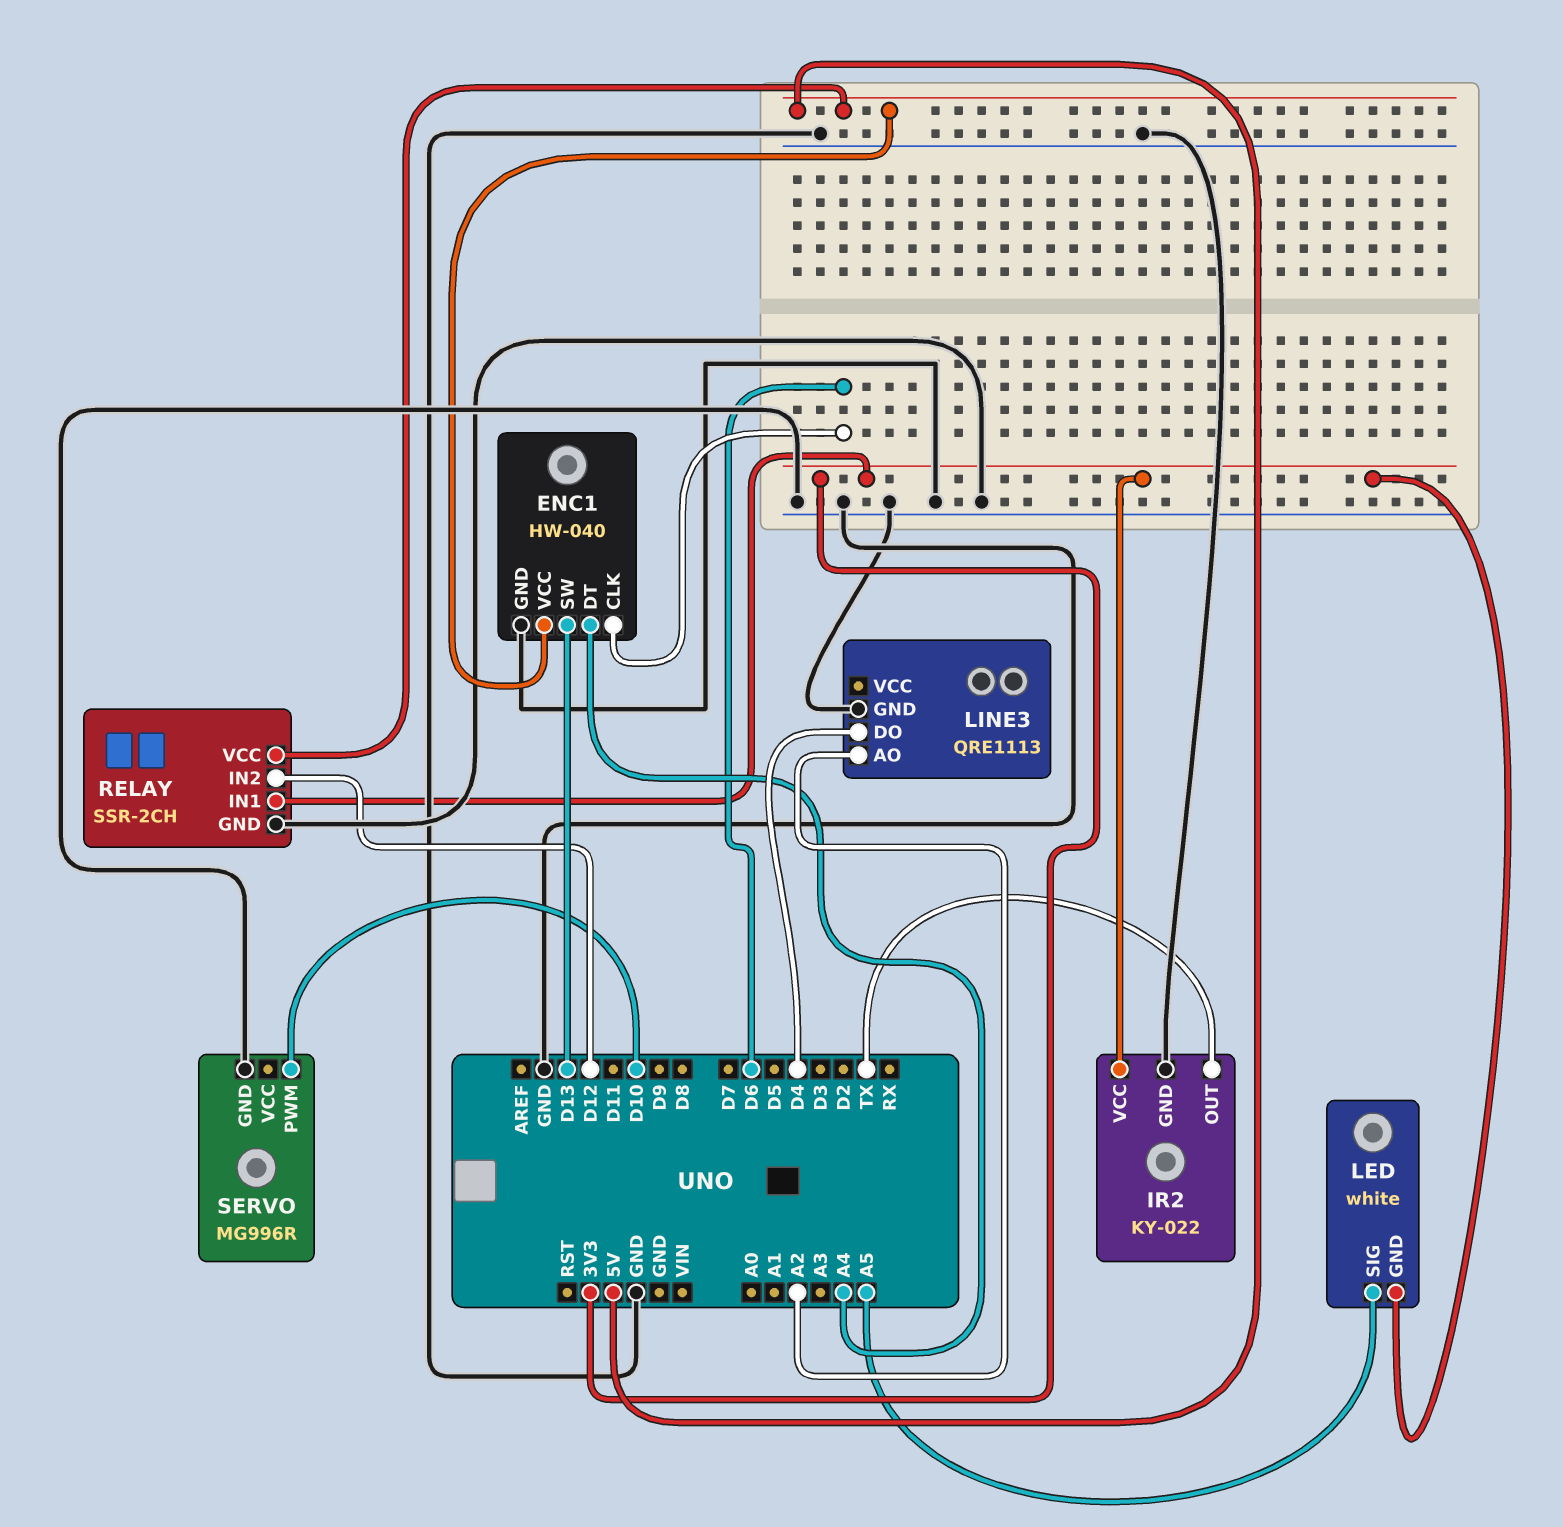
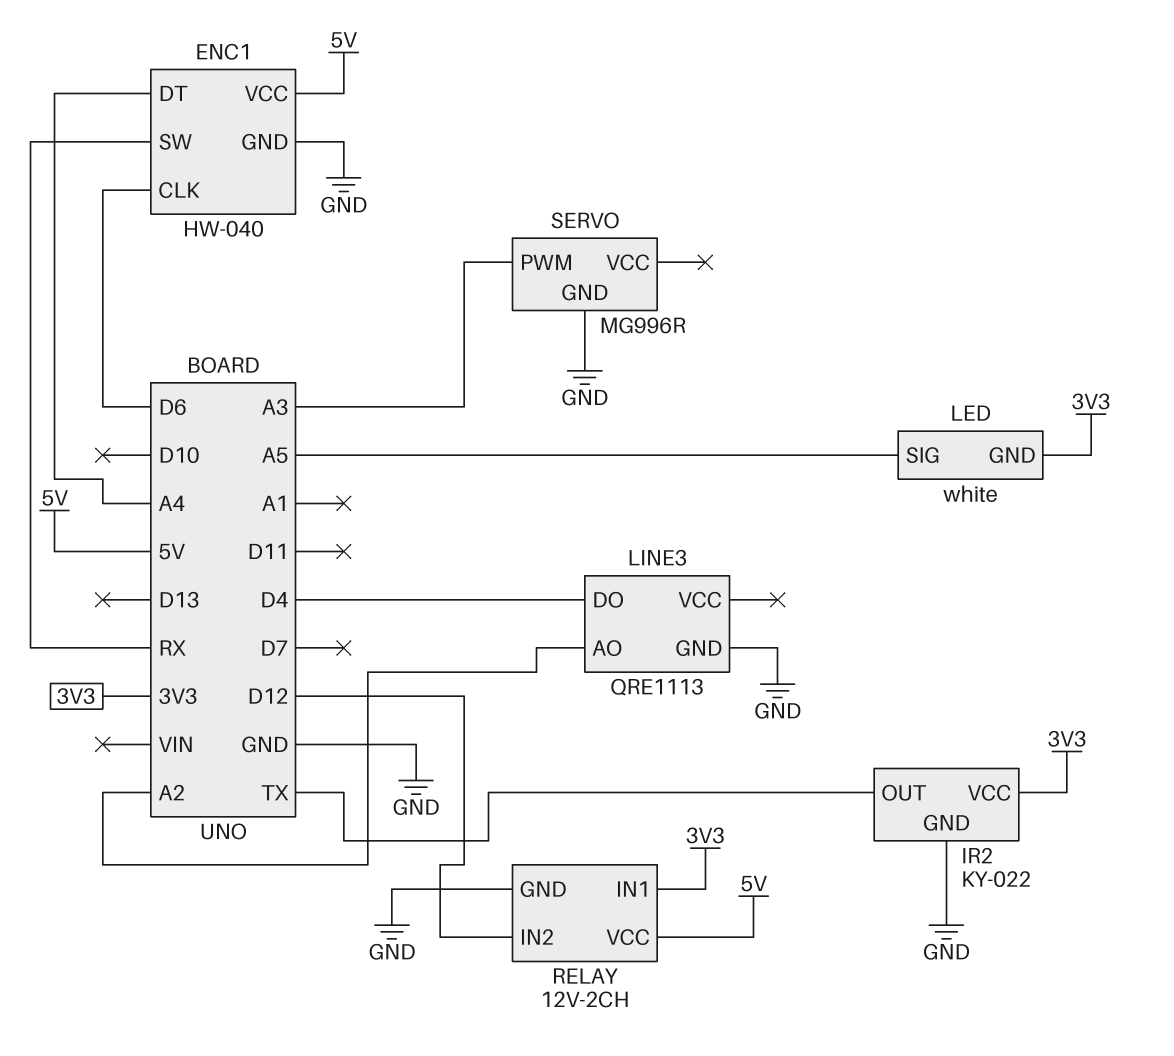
ENC1 pin SW: D13 -> RX
RELAY: SSR-2CH -> 12V-2CH
SERVO pin PWM: D10 -> A3

